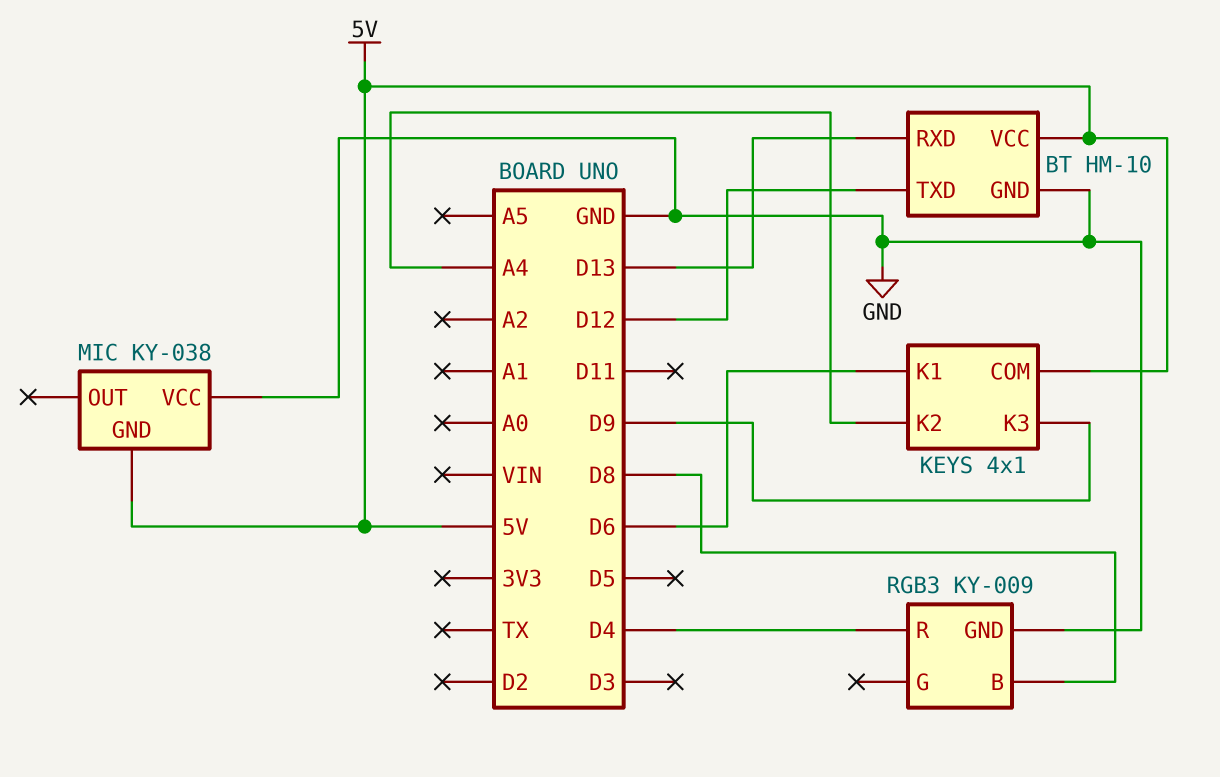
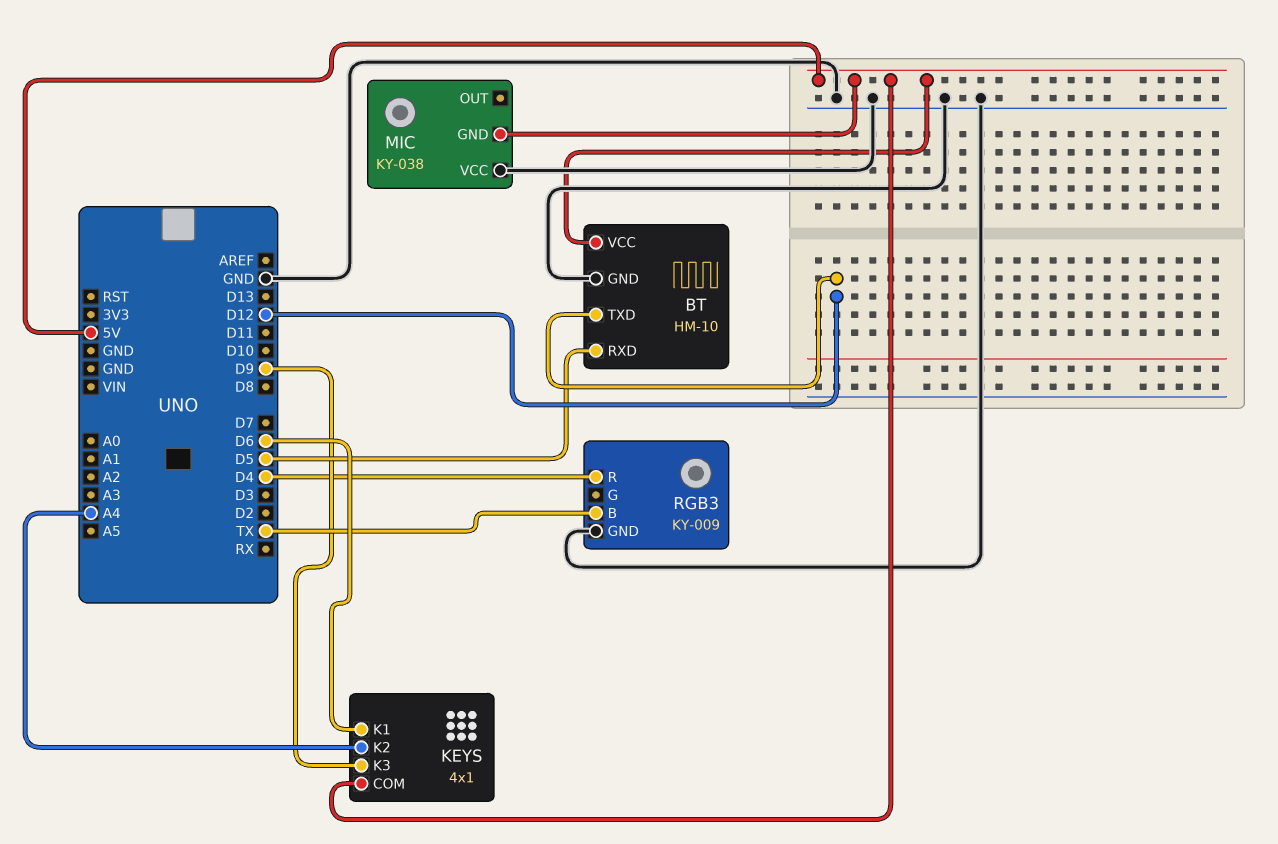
BT pin RXD: D13 -> D5
RGB3 pin B: D8 -> TX

